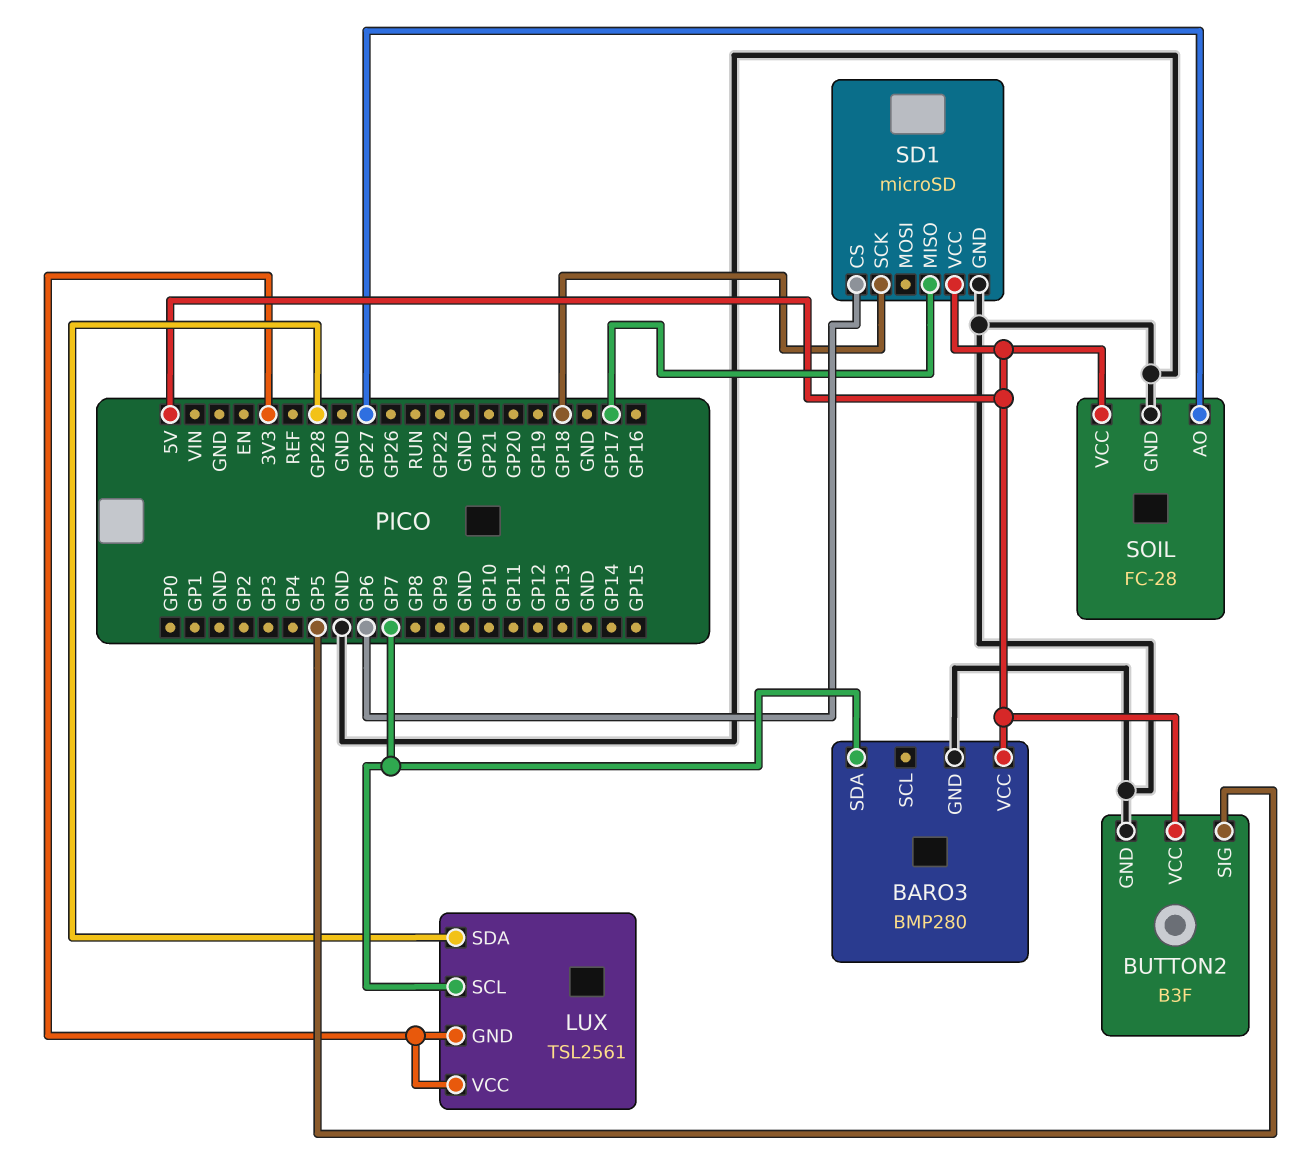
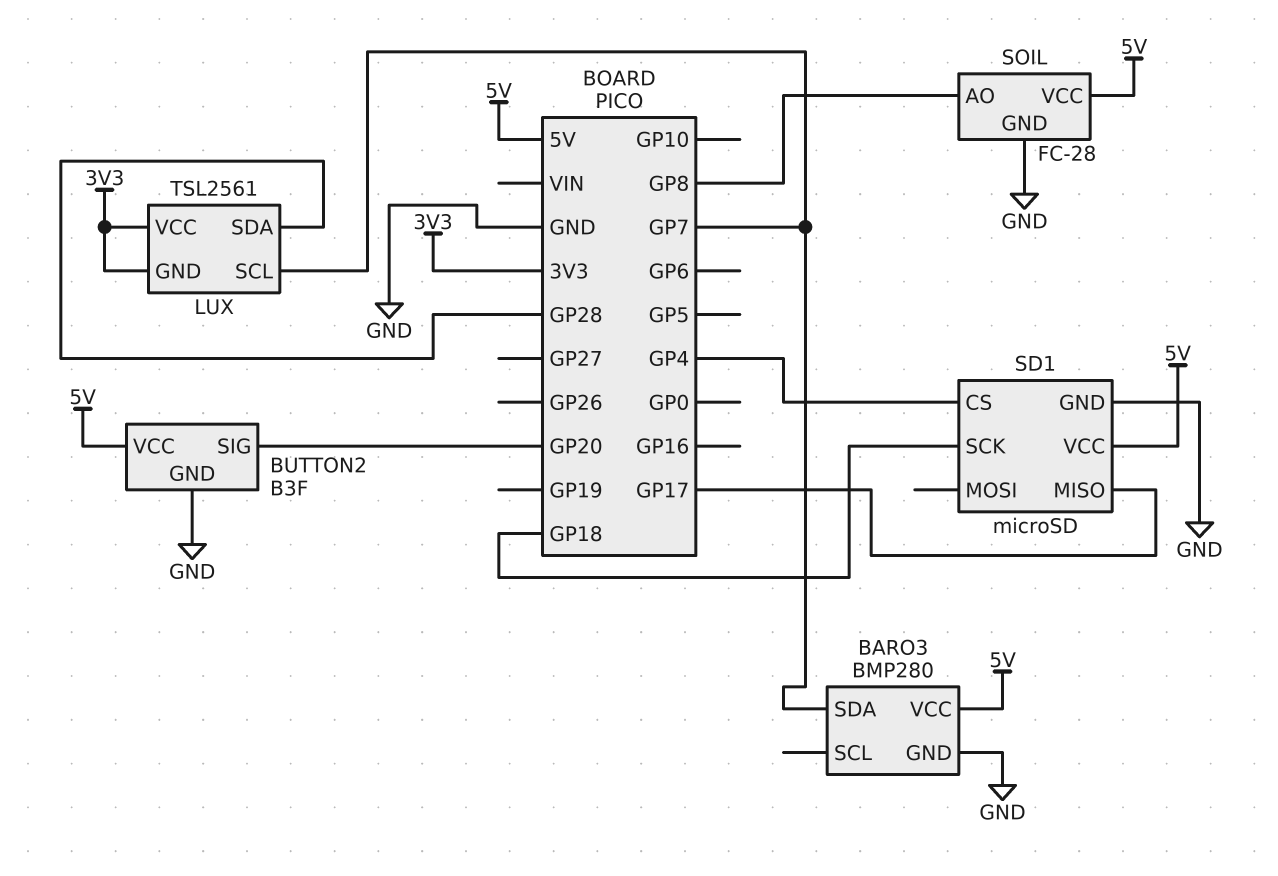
BUTTON2 pin SIG: GP5 -> GP20
SD1 pin CS: GP6 -> GP4
SOIL pin AO: GP27 -> GP8

